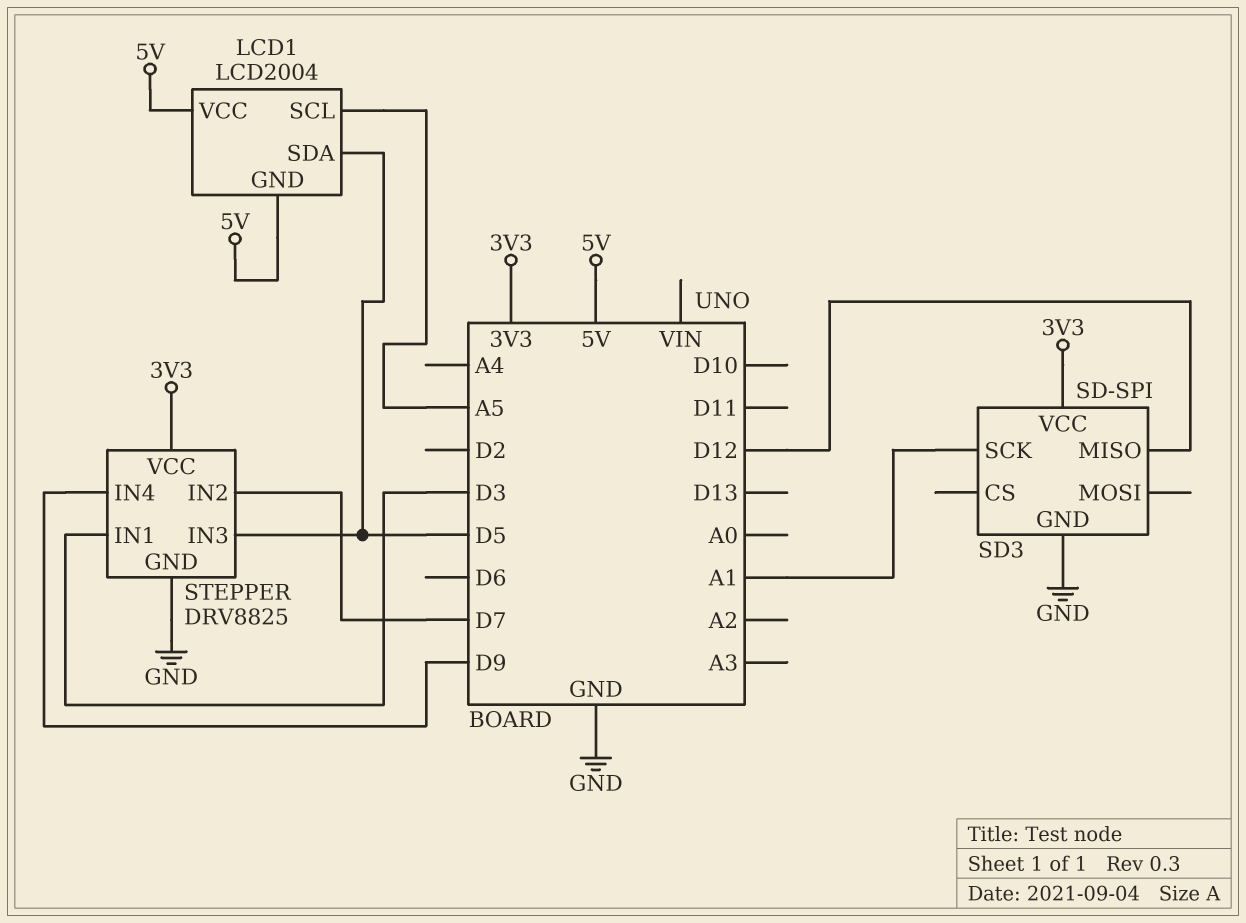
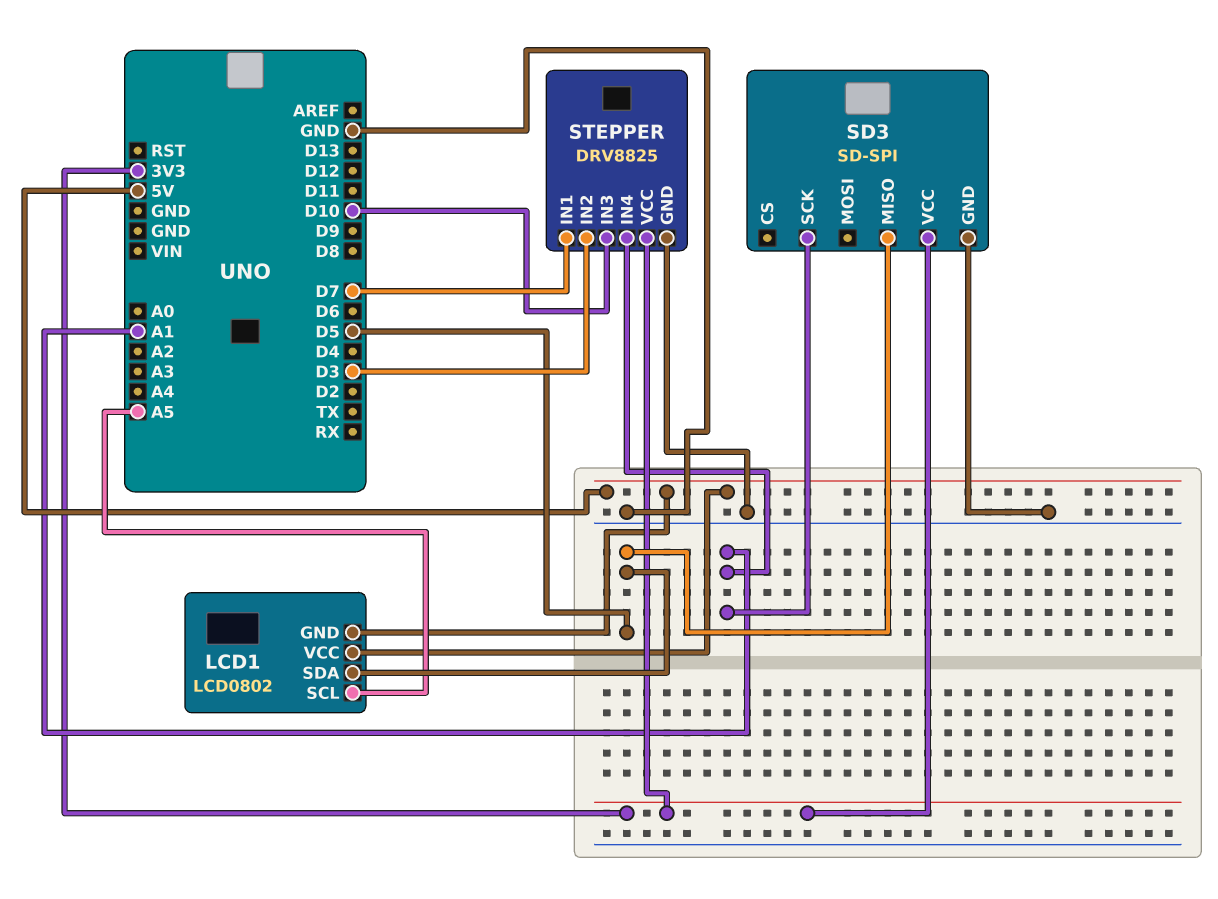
LCD1: LCD2004 -> LCD0802
SD3 pin MISO: D12 -> D5
STEPPER pin IN1: D3 -> D7
STEPPER pin IN2: D7 -> D3
STEPPER pin IN3: D5 -> D10
STEPPER pin IN4: D9 -> A1

